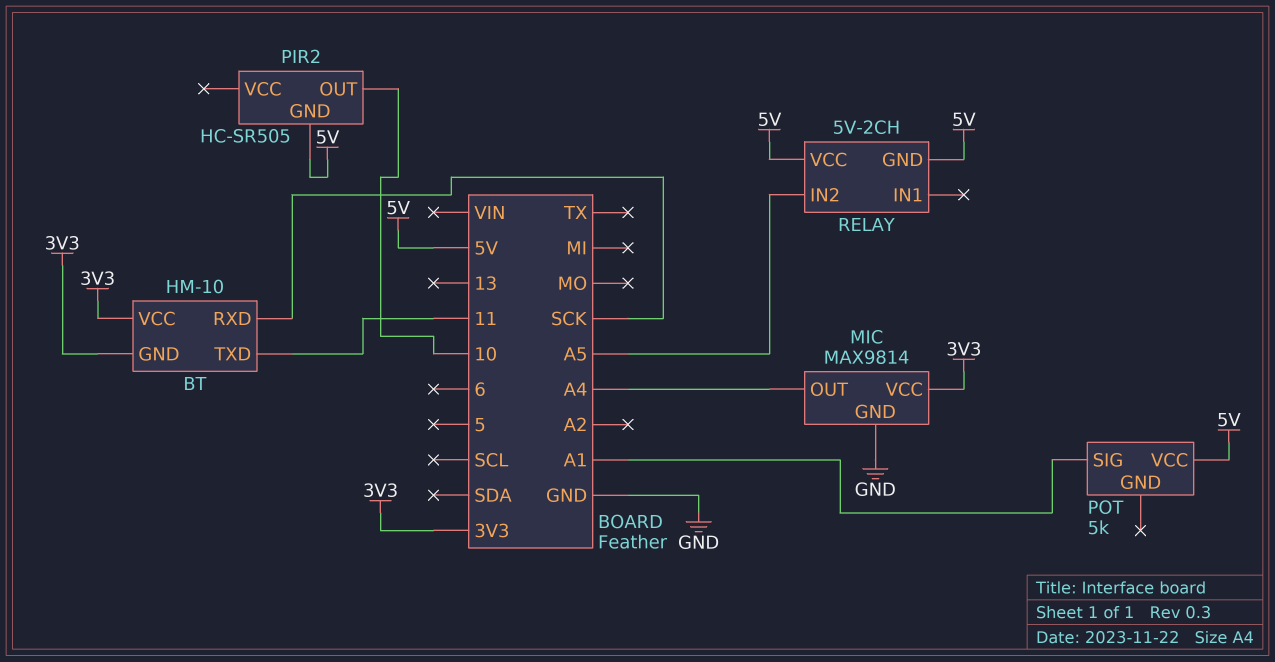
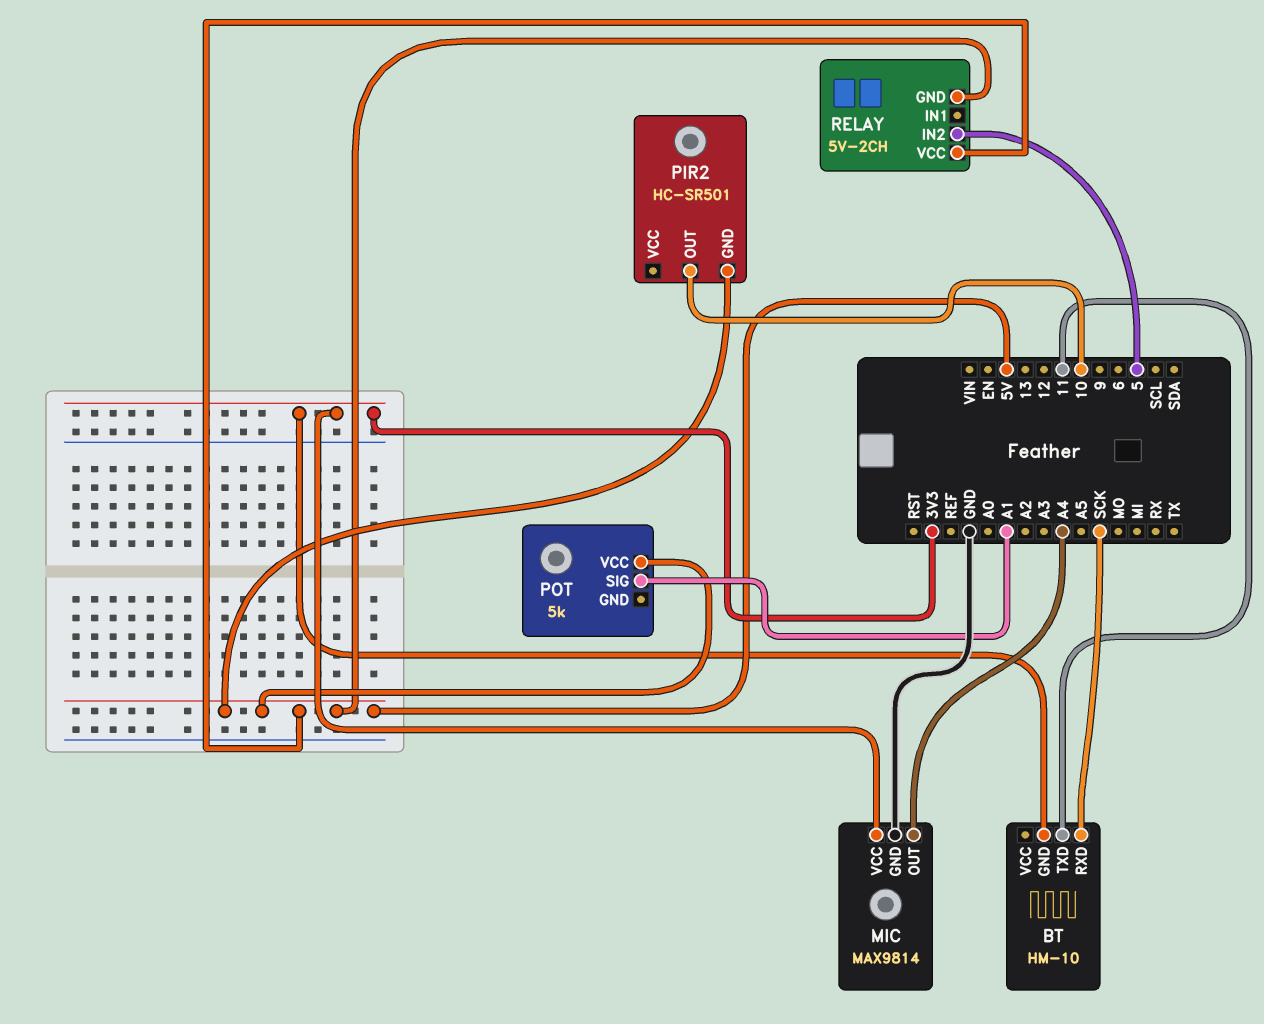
BT pin VCC: 3V3 -> none
PIR2: HC-SR505 -> HC-SR501
RELAY pin IN2: A5 -> 5

